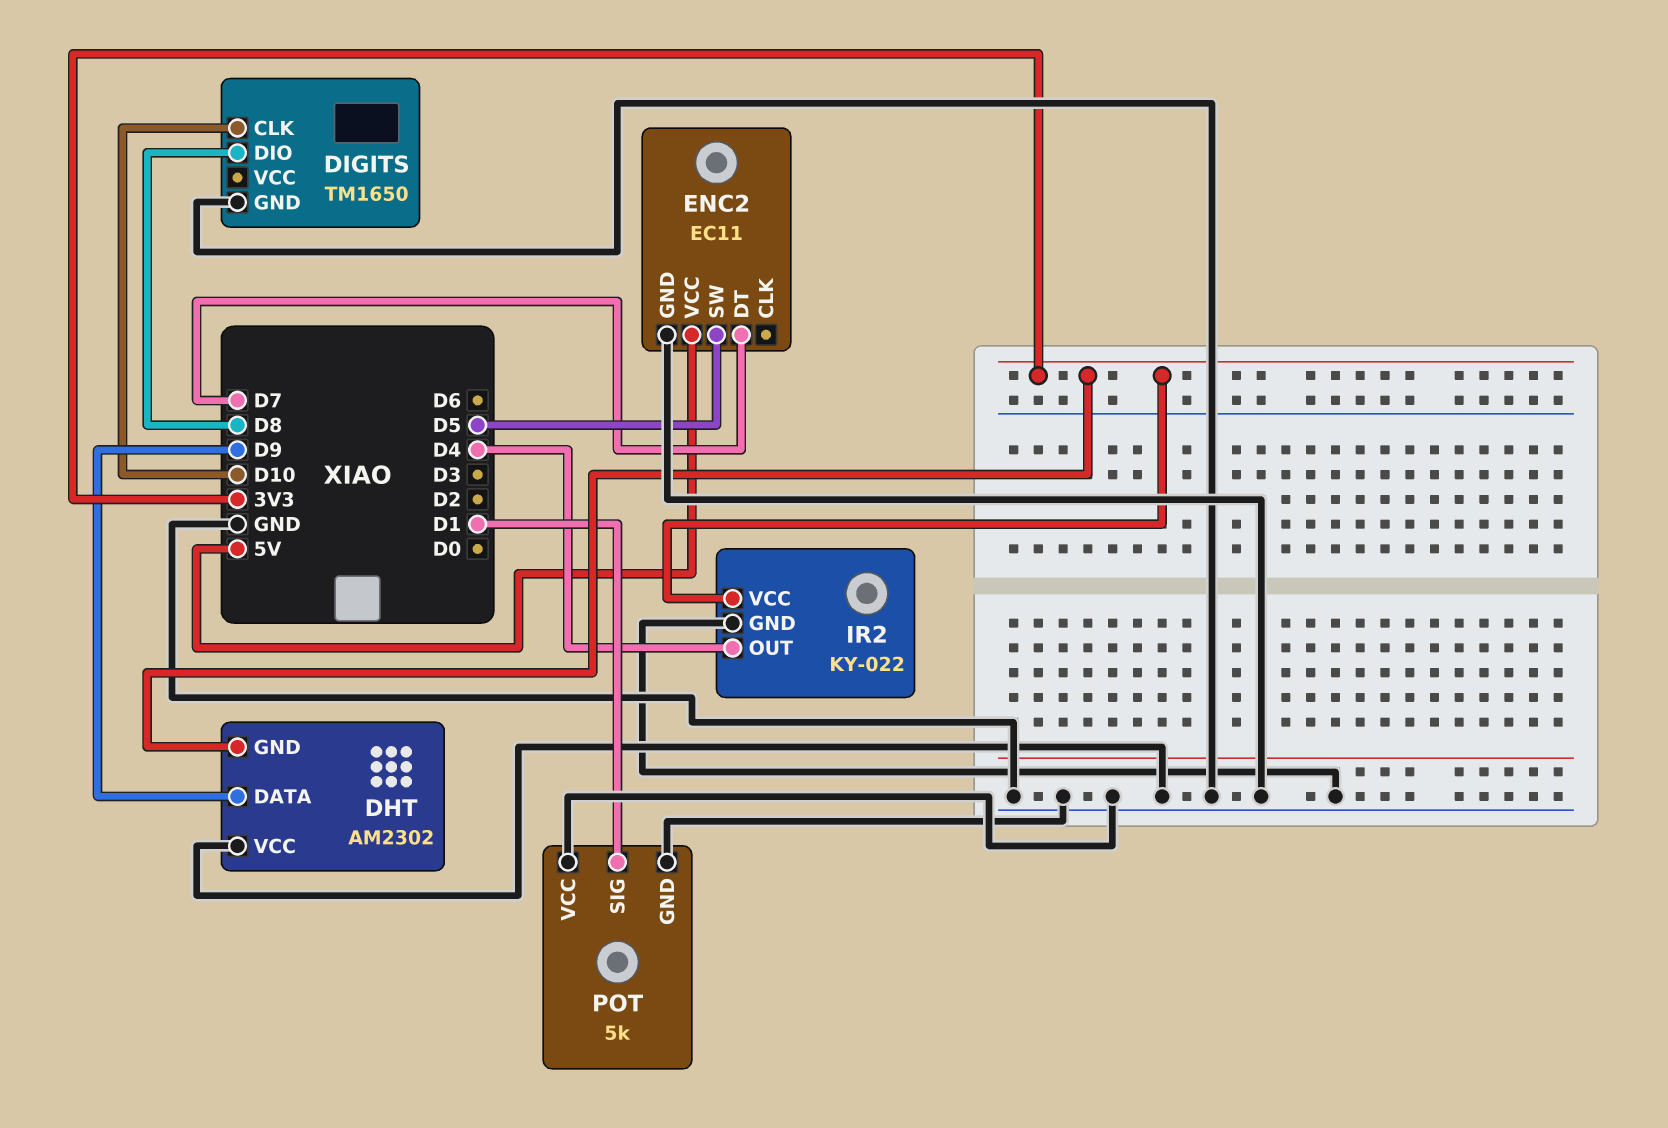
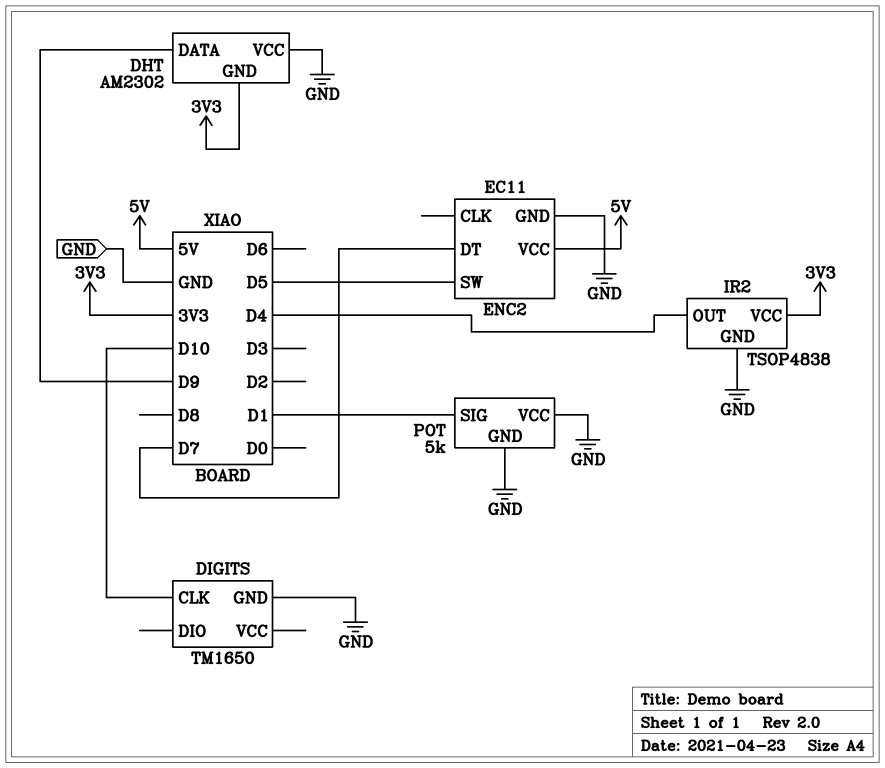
DIGITS pin DIO: D8 -> none
IR2: KY-022 -> TSOP4838

